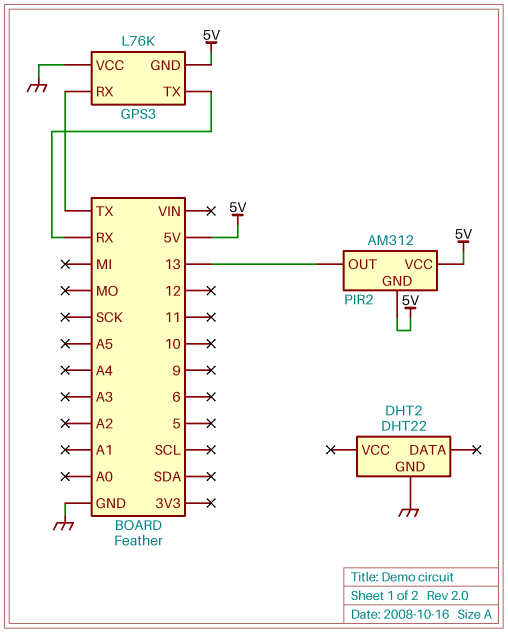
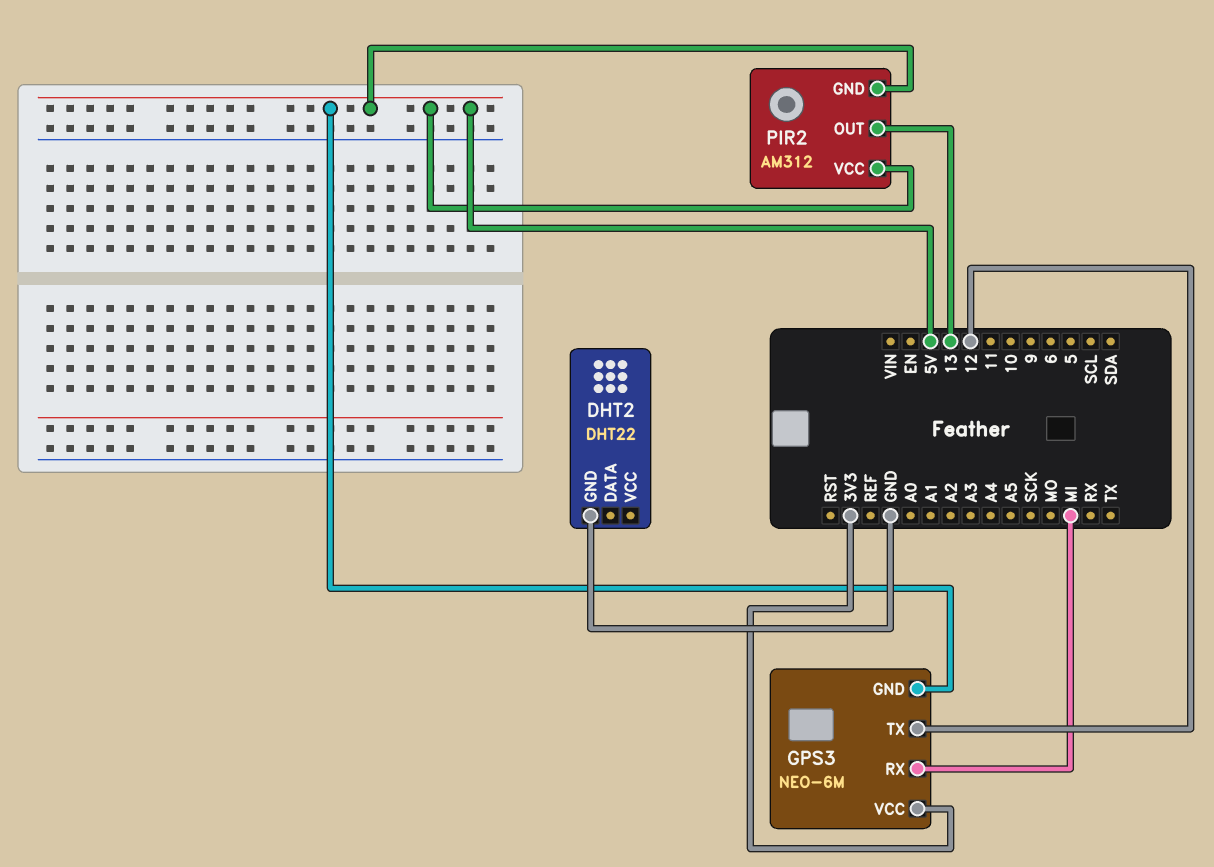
GPS3: L76K -> NEO-6M
GPS3 pin RX: TX -> MI
GPS3 pin TX: RX -> 12
GPS3 pin VCC: GND -> 3V3

